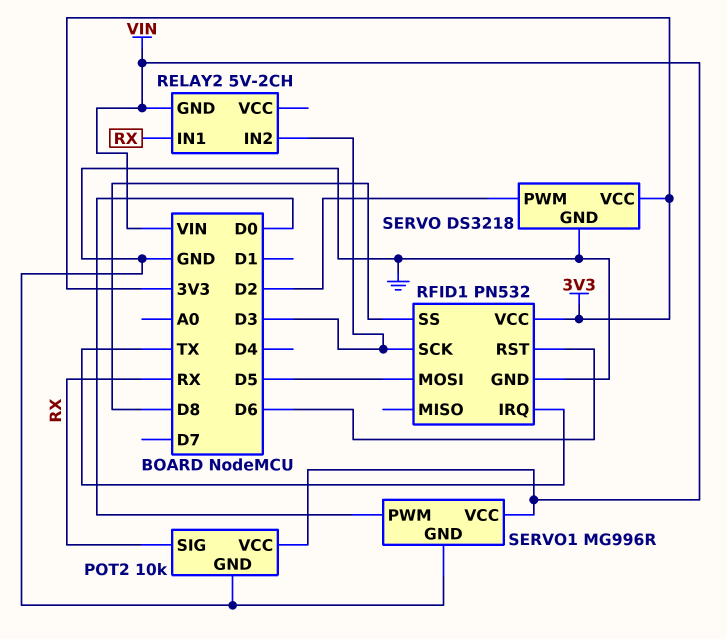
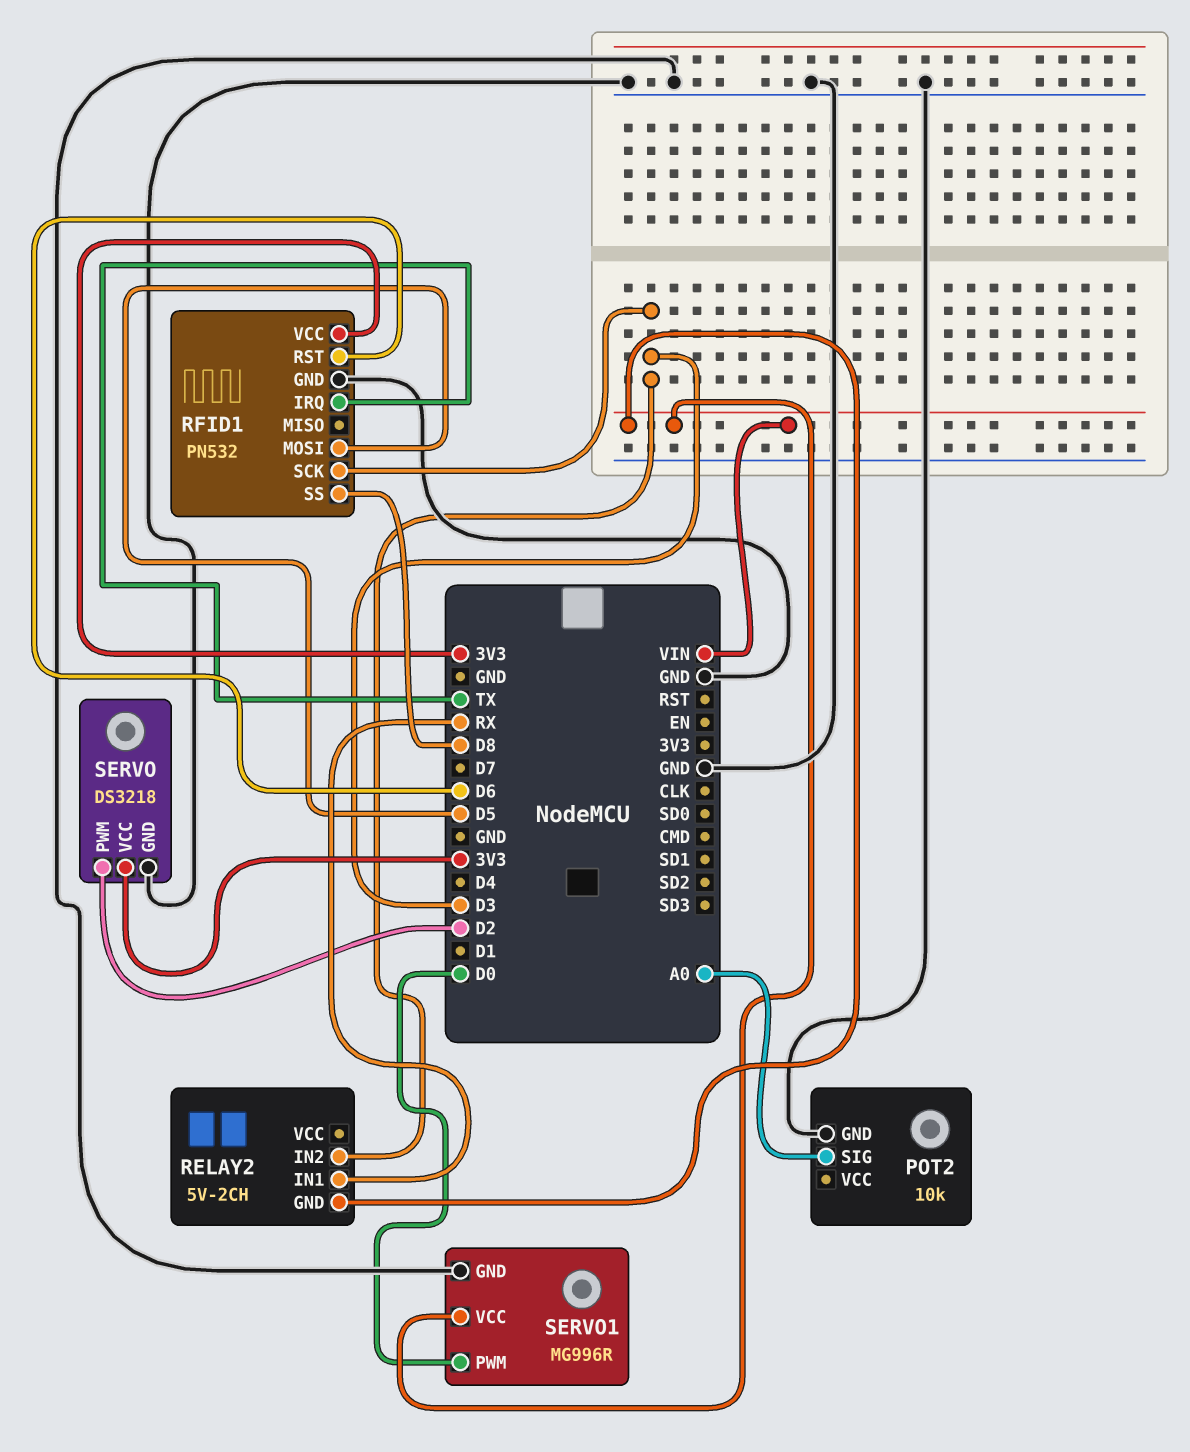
POT2 pin SIG: RX -> A0
POT2 pin VCC: VIN -> none

